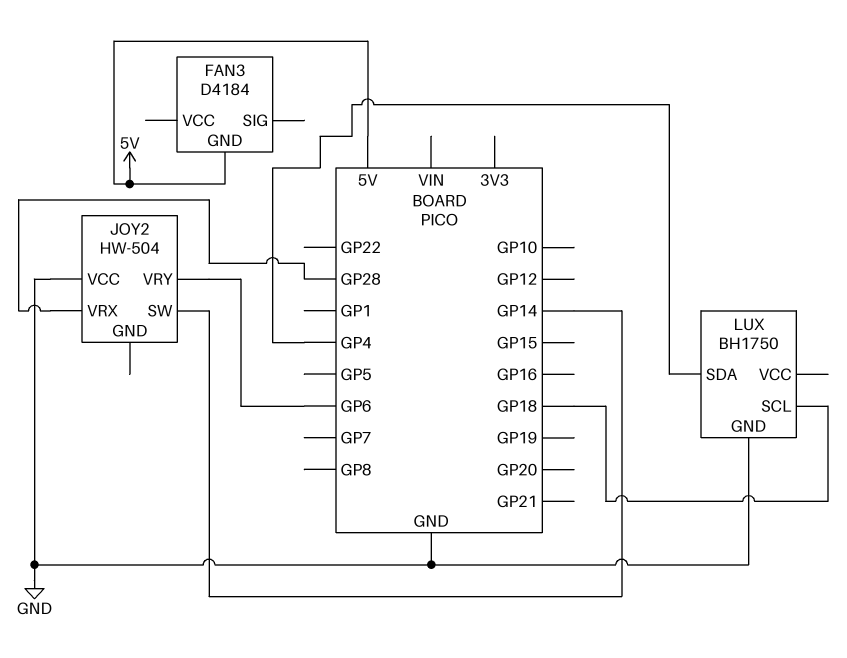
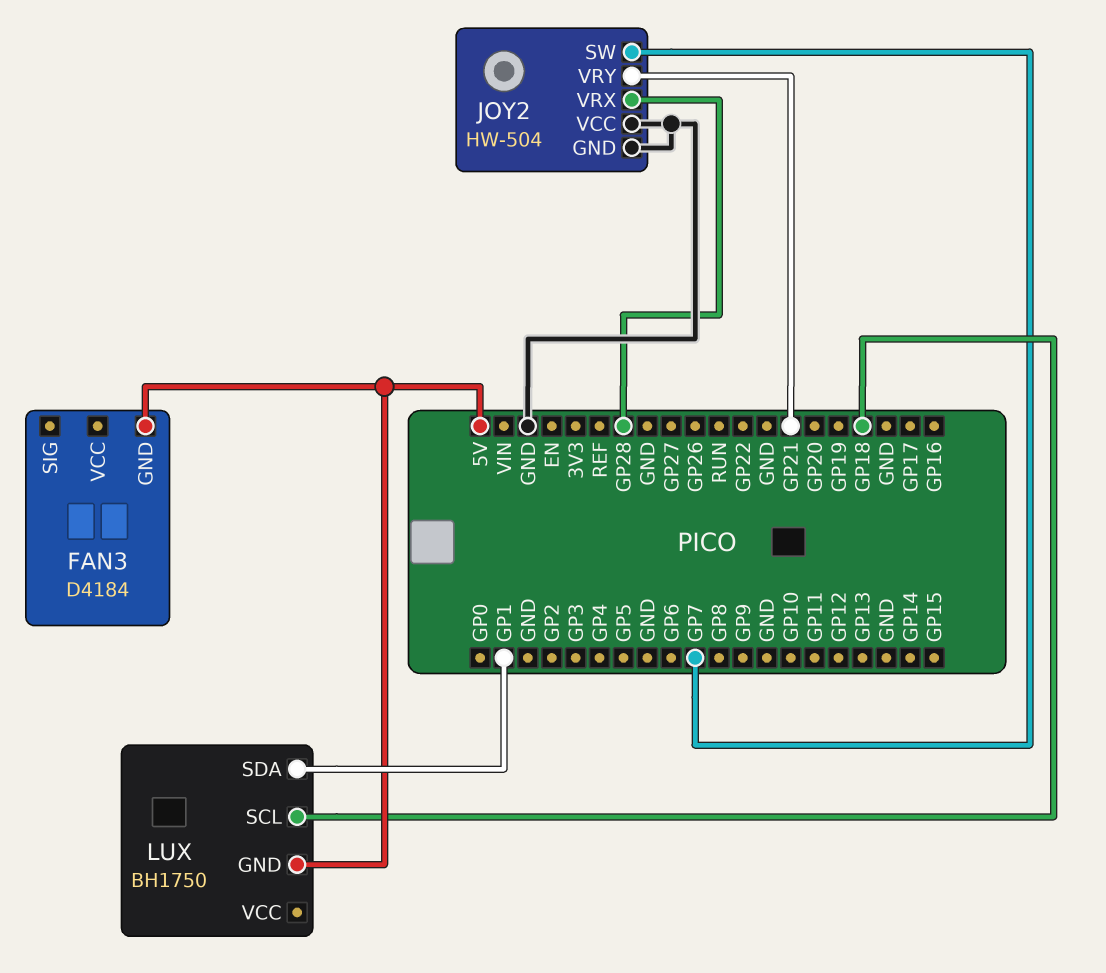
JOY2 pin GND: none -> GND
JOY2 pin SW: GP14 -> GP7
JOY2 pin VRY: GP6 -> GP21
LUX pin GND: GND -> 5V
LUX pin SDA: GP4 -> GP1

